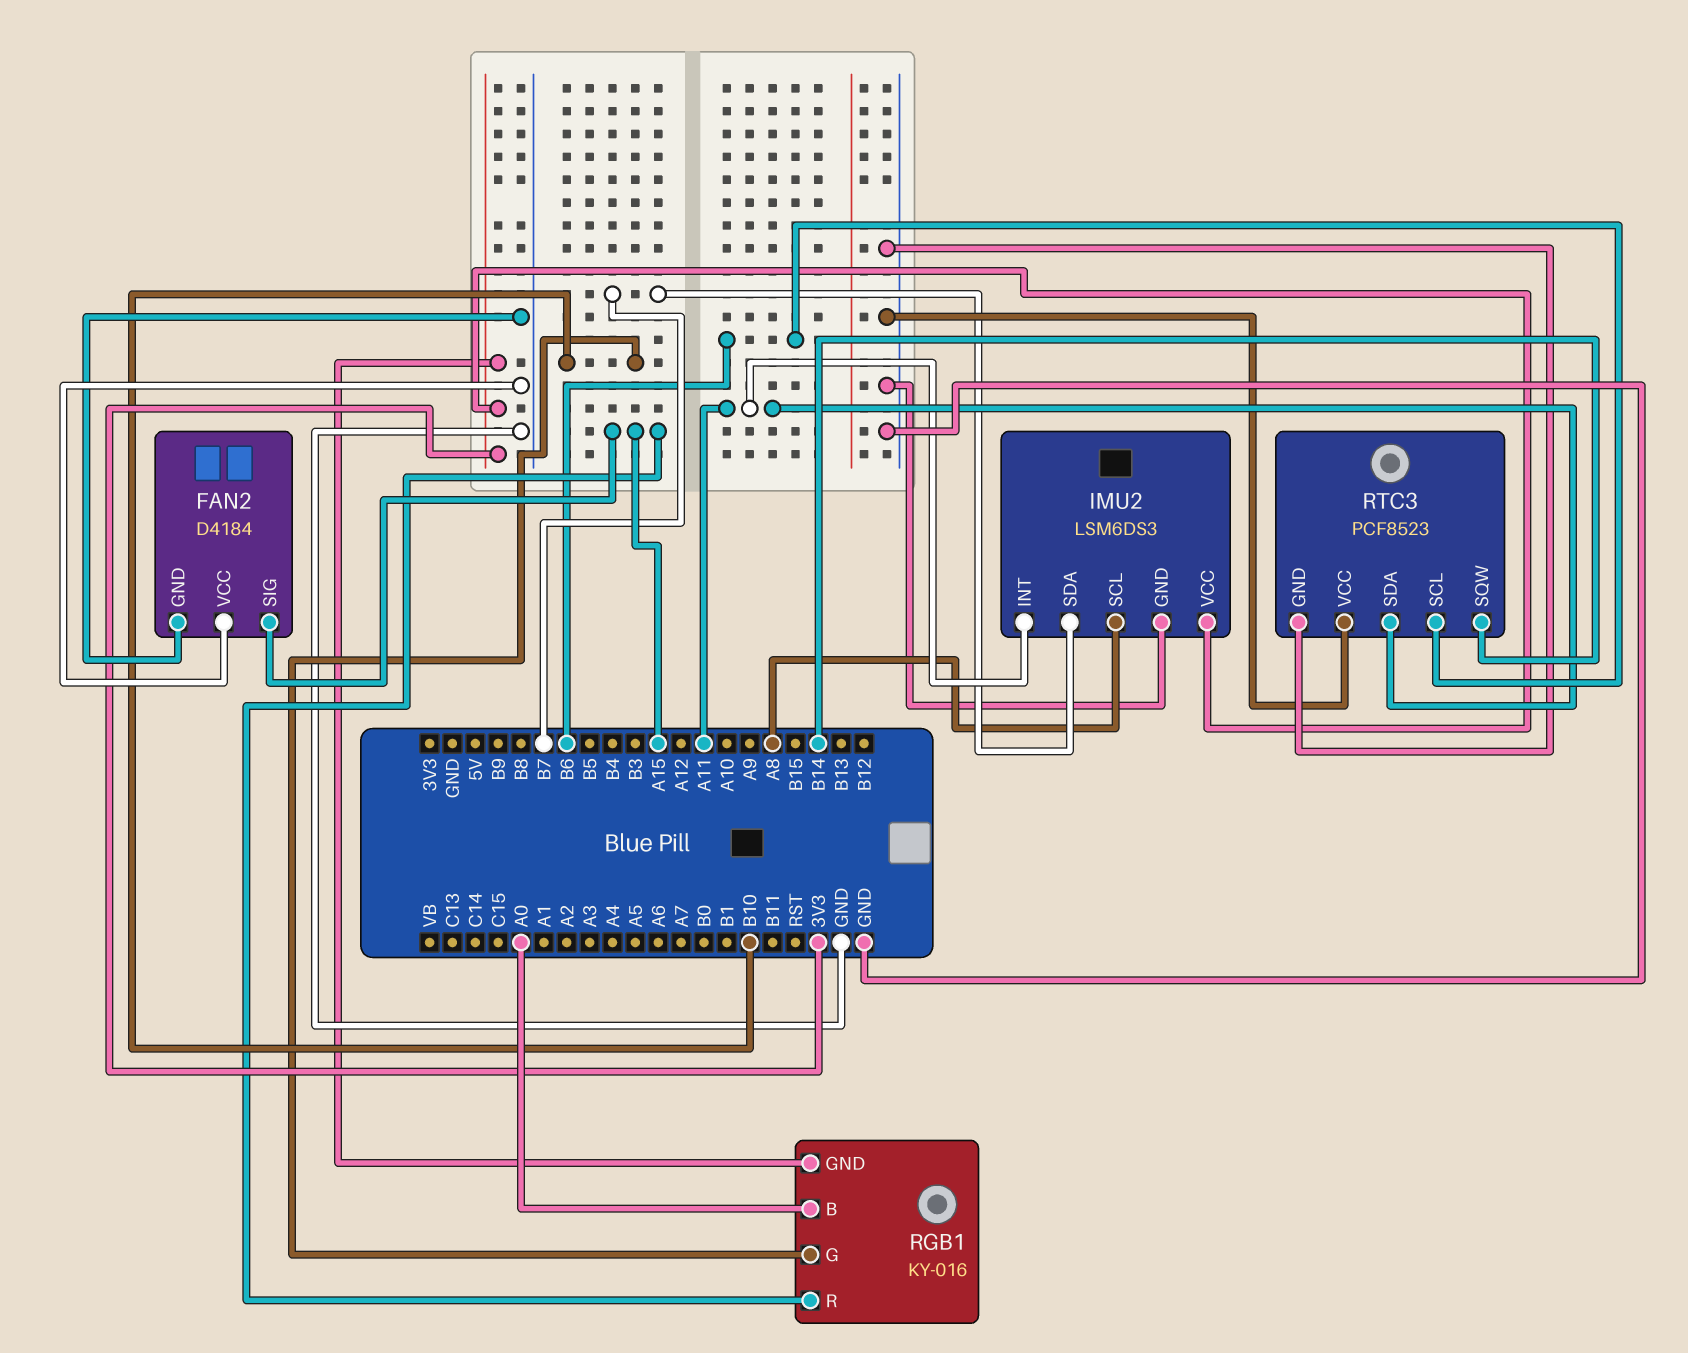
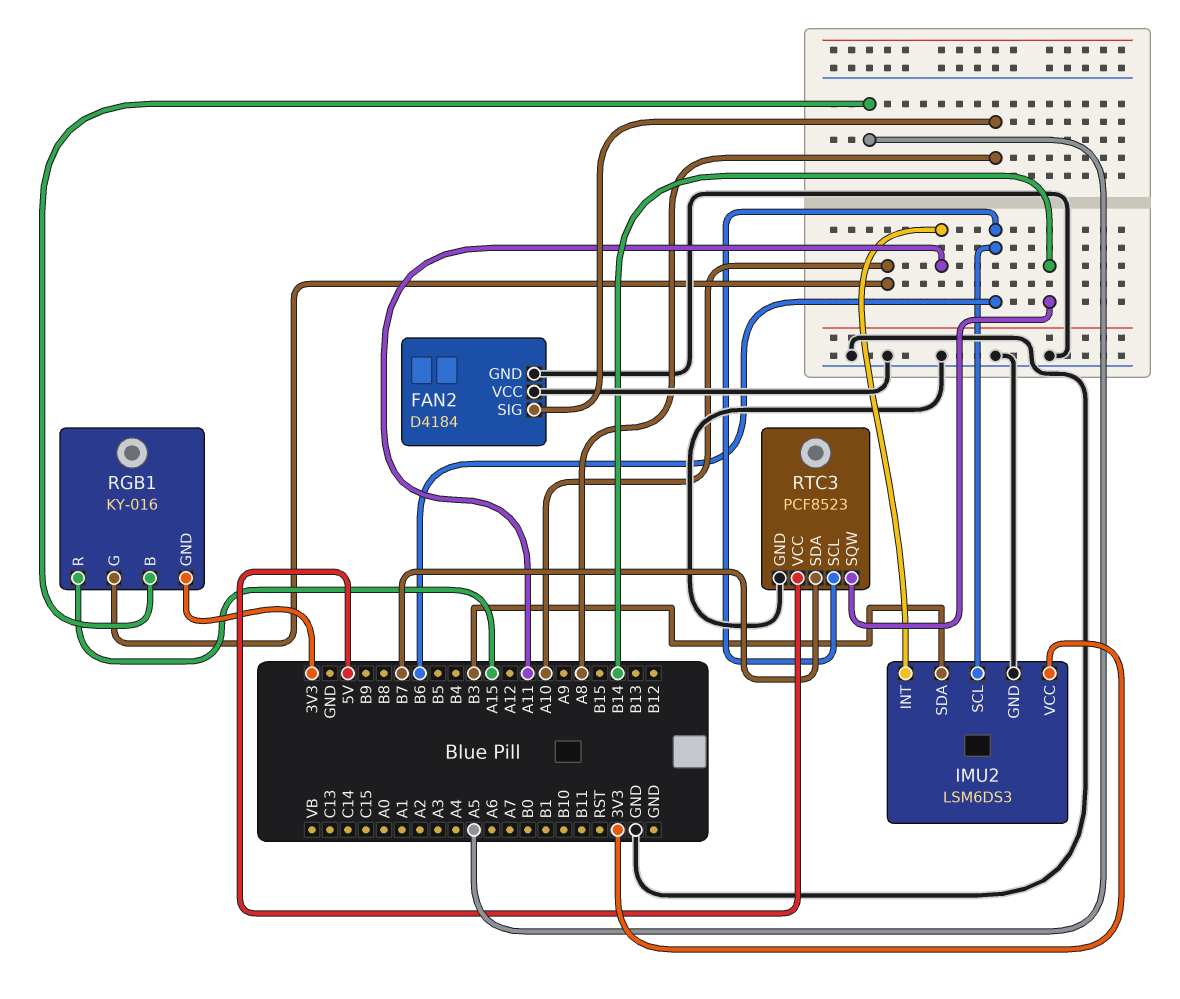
FAN2 pin SIG: A15 -> A8
IMU2 pin SCL: A8 -> B6
IMU2 pin SDA: B7 -> B3
RGB1 pin B: A0 -> A5
RGB1 pin G: B10 -> A10
RTC3 pin SDA: A11 -> B7
RTC3 pin VCC: GND -> 5V

